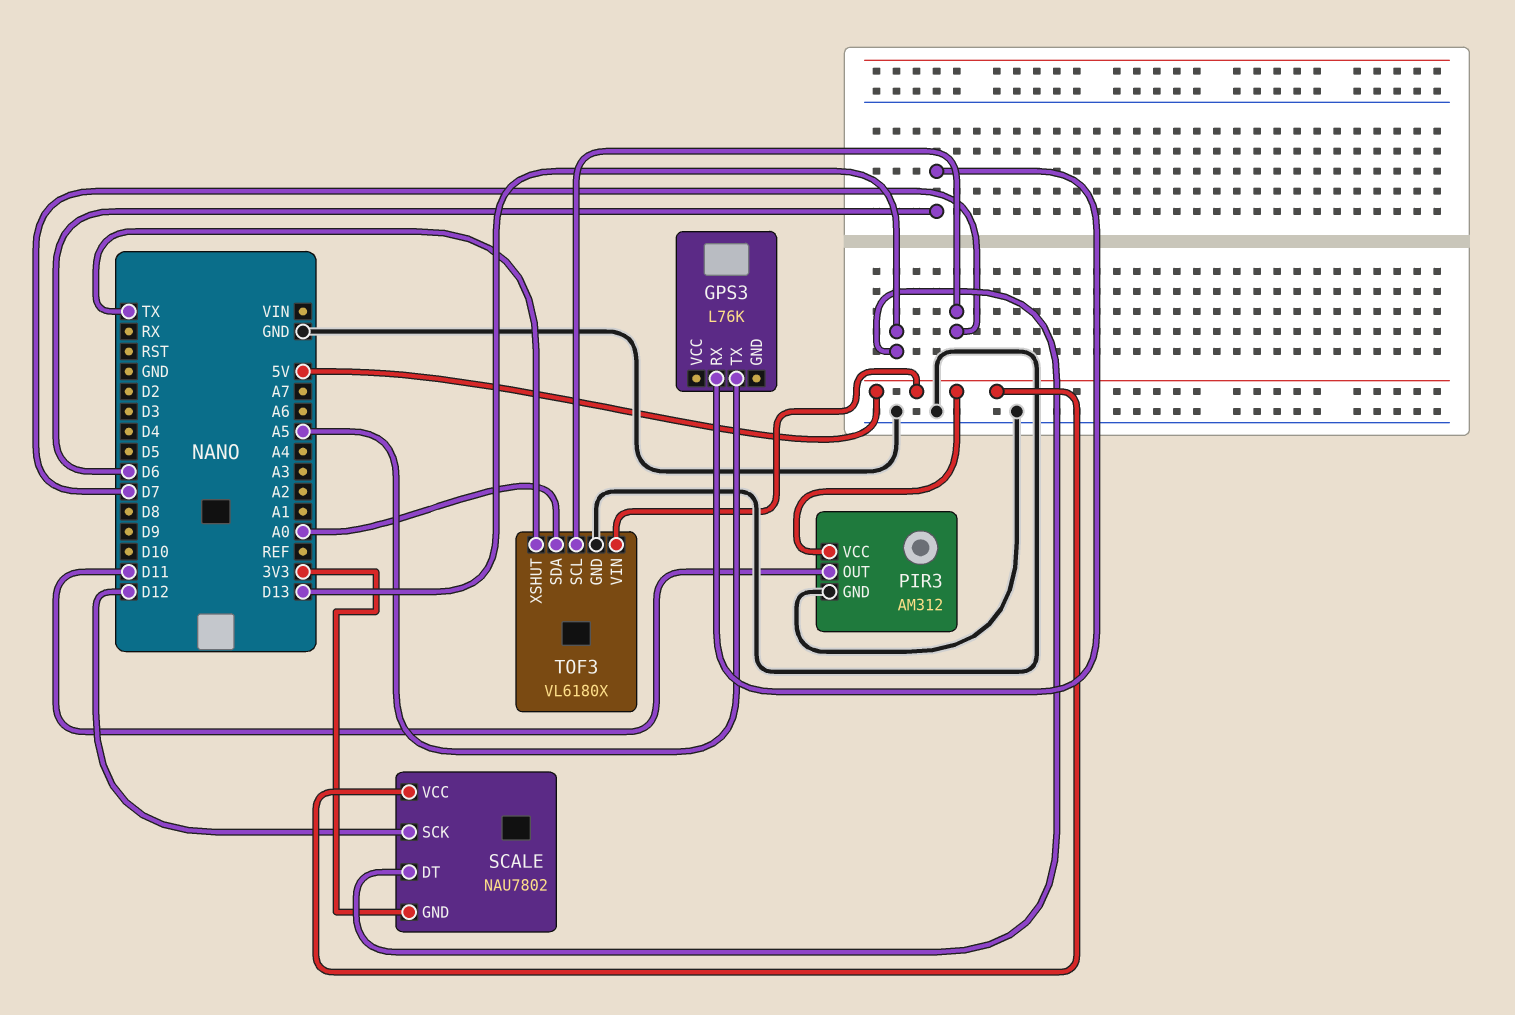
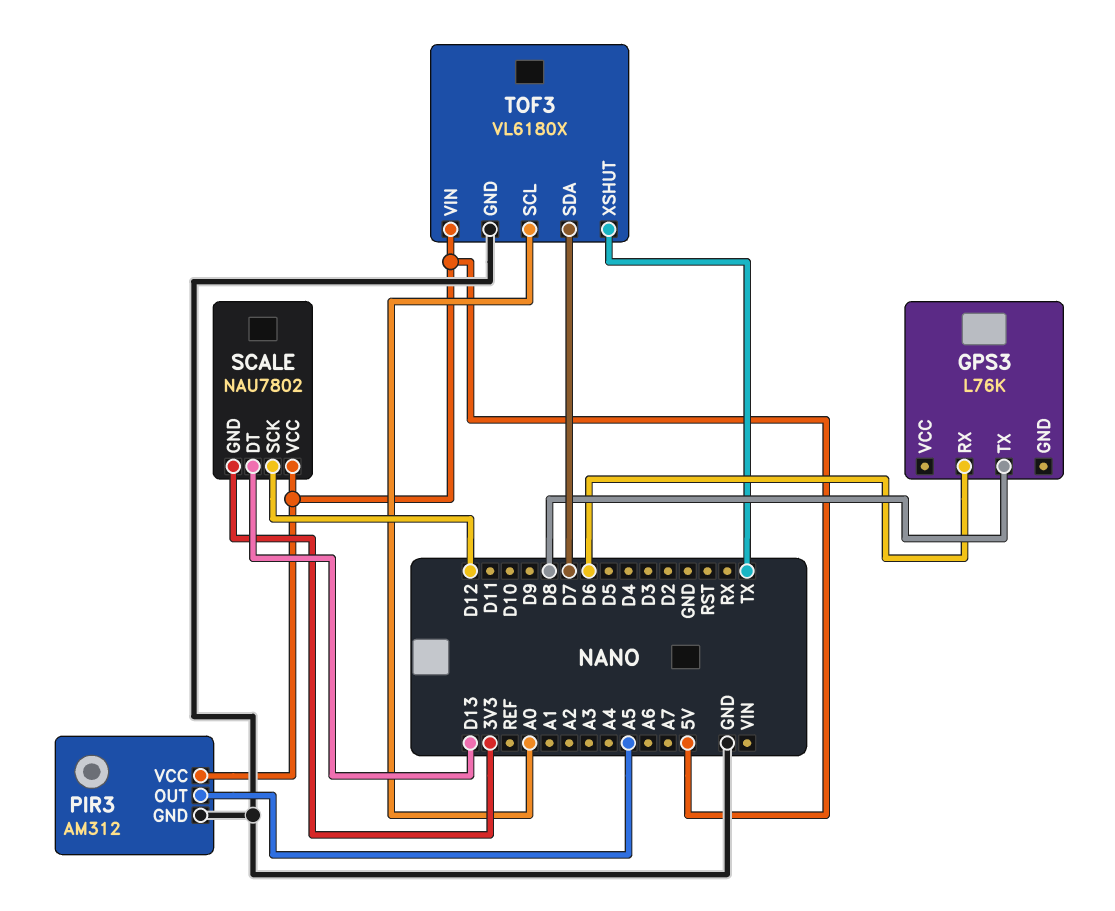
GPS3 pin TX: A5 -> D8
PIR3 pin OUT: D11 -> A5
TOF3 pin SCL: D7 -> A0
TOF3 pin SDA: A0 -> D7

